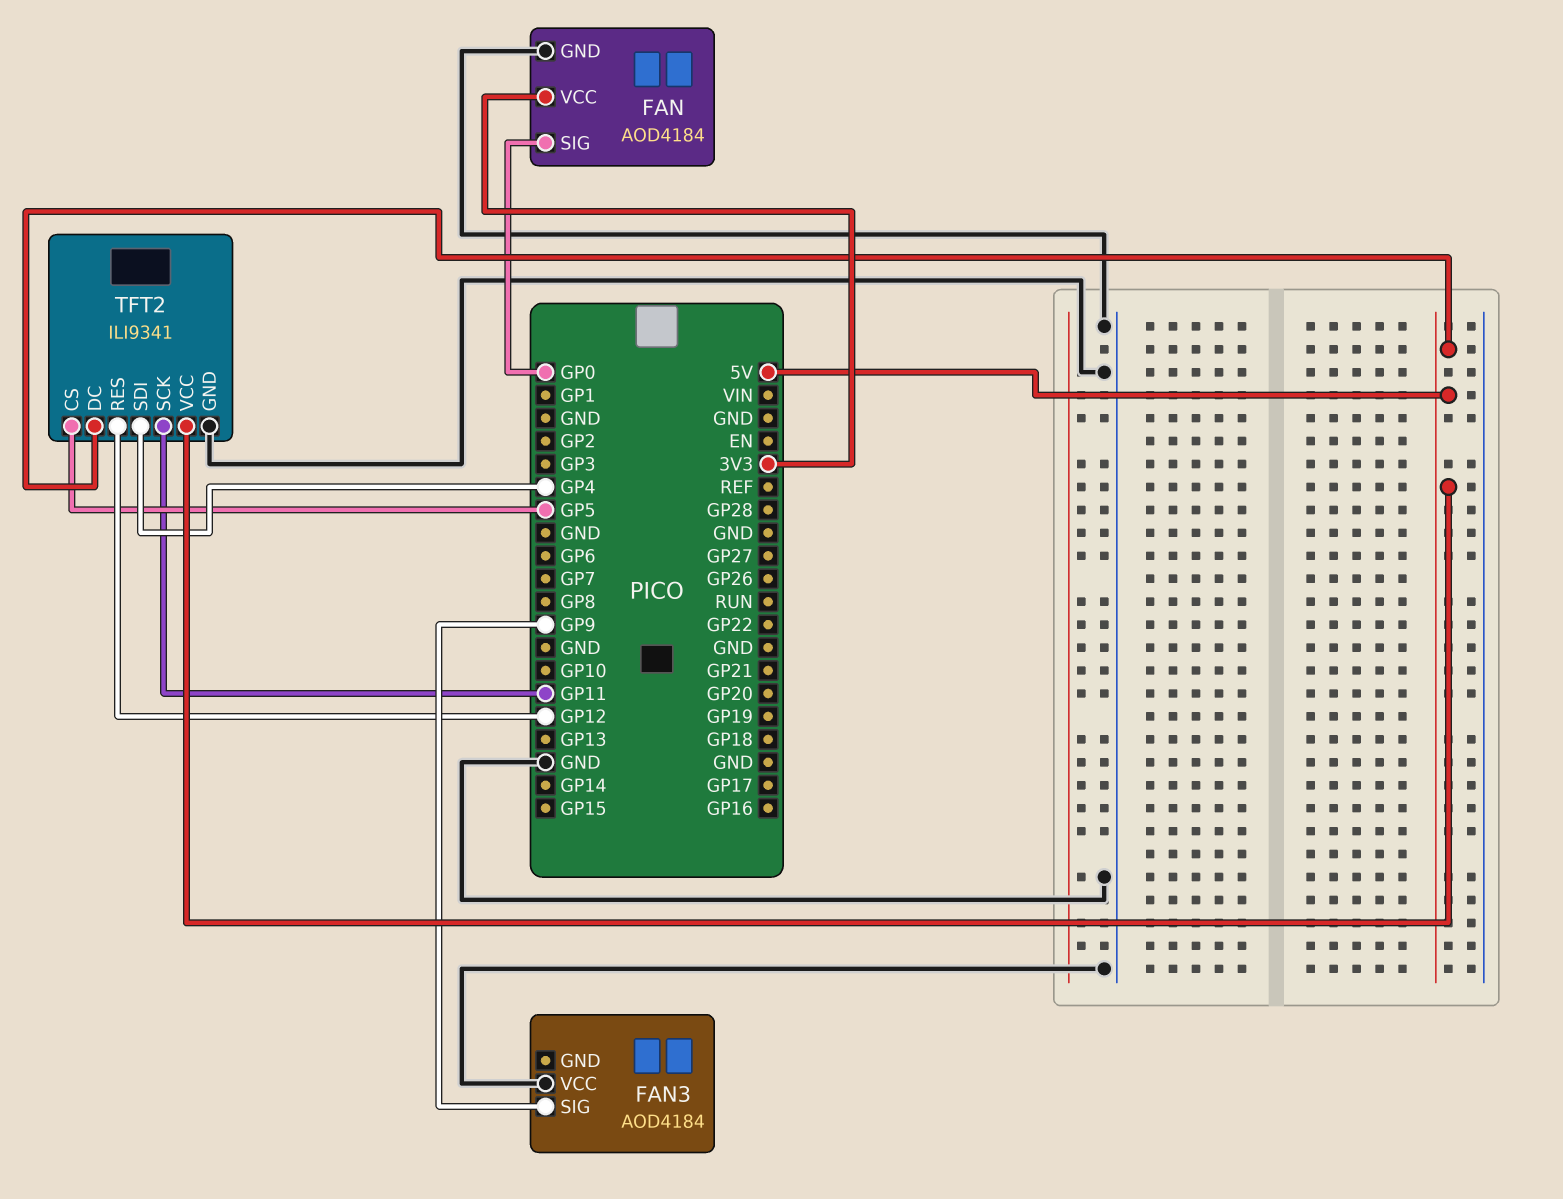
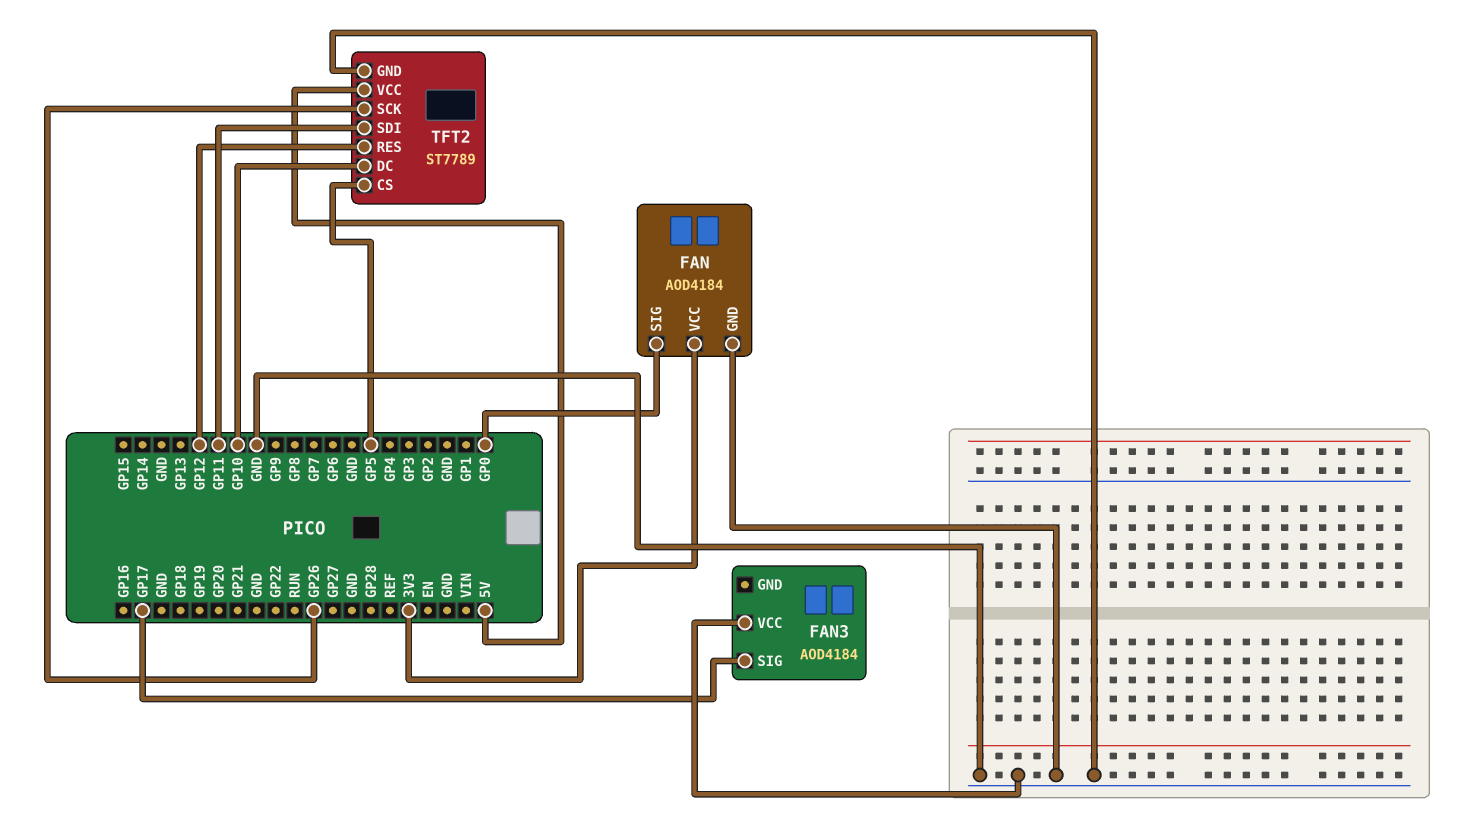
FAN3 pin SIG: GP9 -> GP17
TFT2: ILI9341 -> ST7789
TFT2 pin DC: 5V -> GP10
TFT2 pin SCK: GP11 -> GP26
TFT2 pin SDI: GP4 -> GP11

